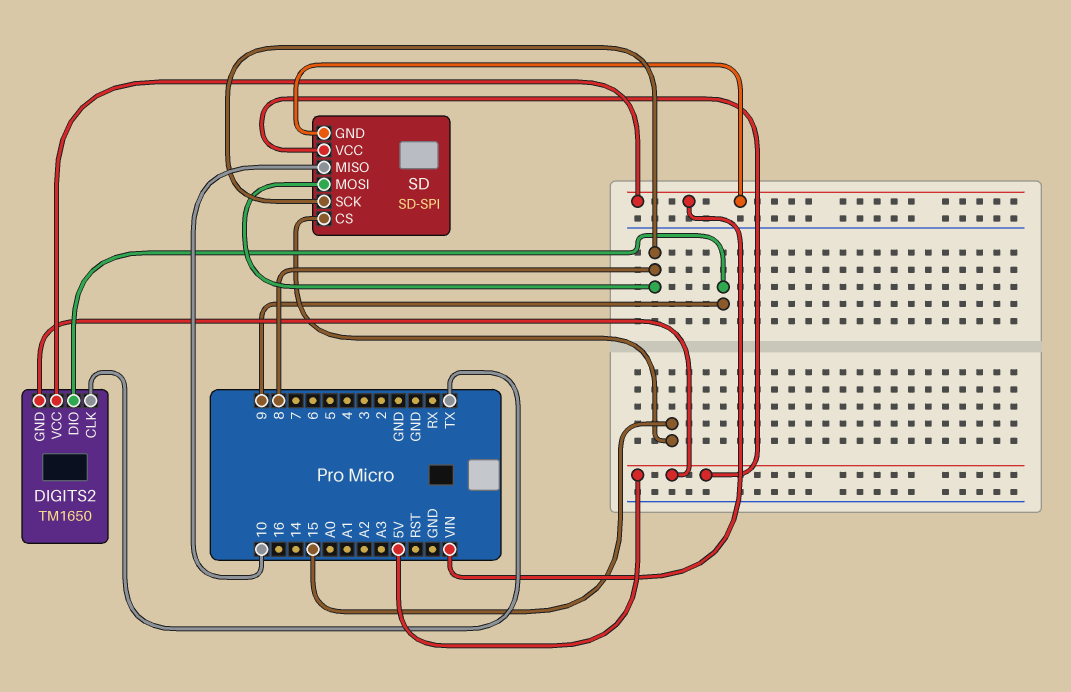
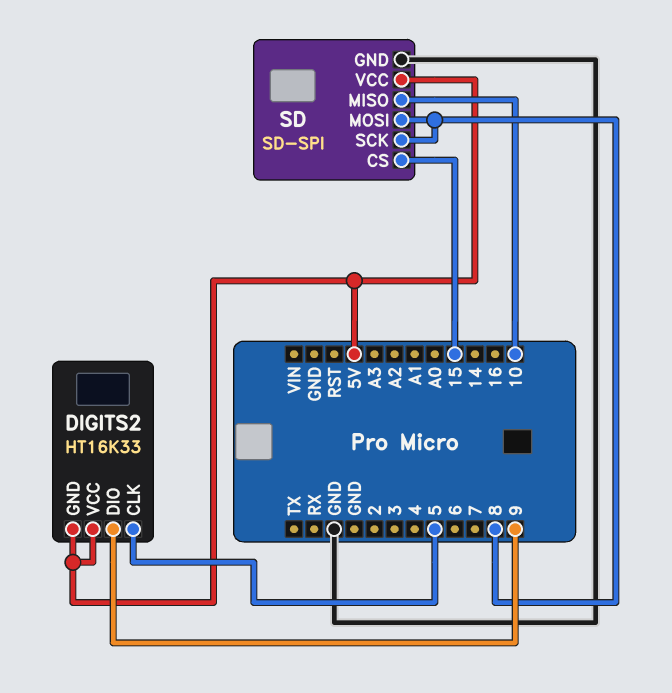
DIGITS2: TM1650 -> HT16K33
DIGITS2 pin CLK: TX -> 5
DIGITS2 pin VCC: VIN -> 5V
SD pin GND: VIN -> GND

